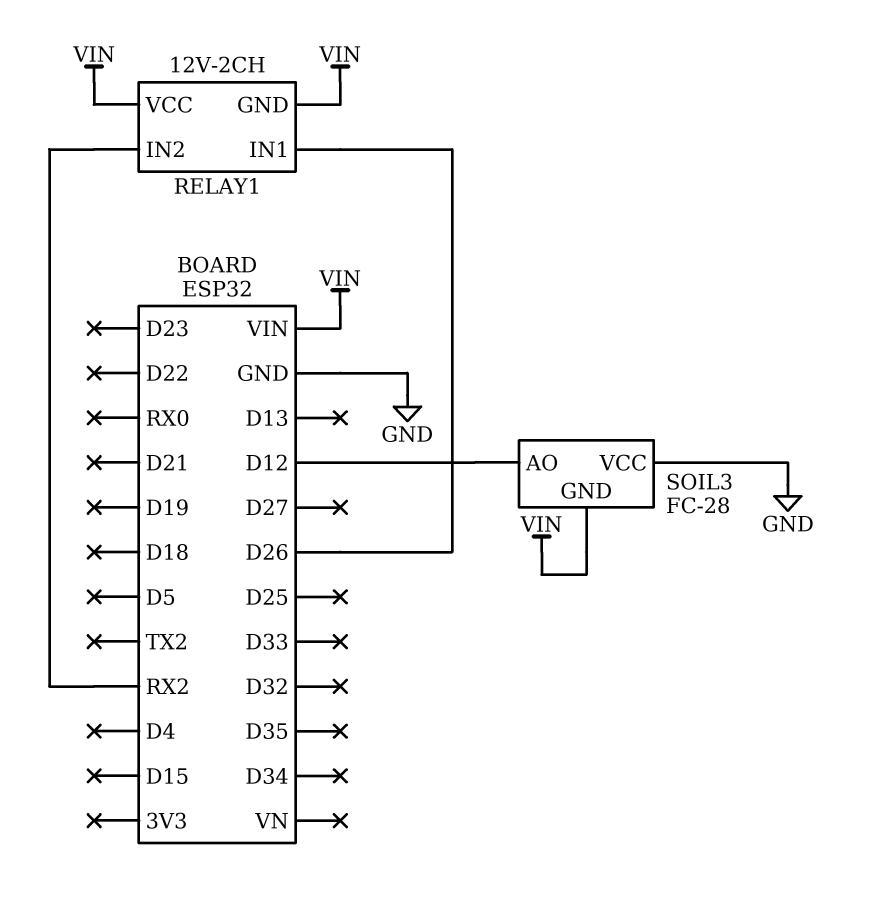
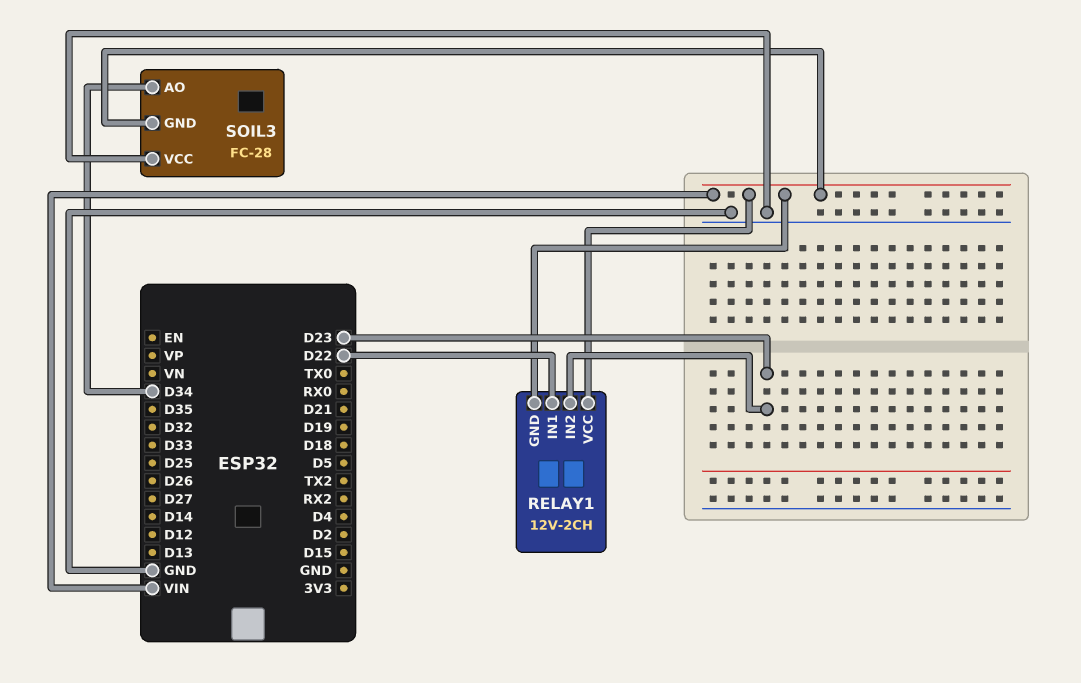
RELAY1 pin IN1: D26 -> D22
RELAY1 pin IN2: RX2 -> D23
SOIL3 pin AO: D12 -> D34

